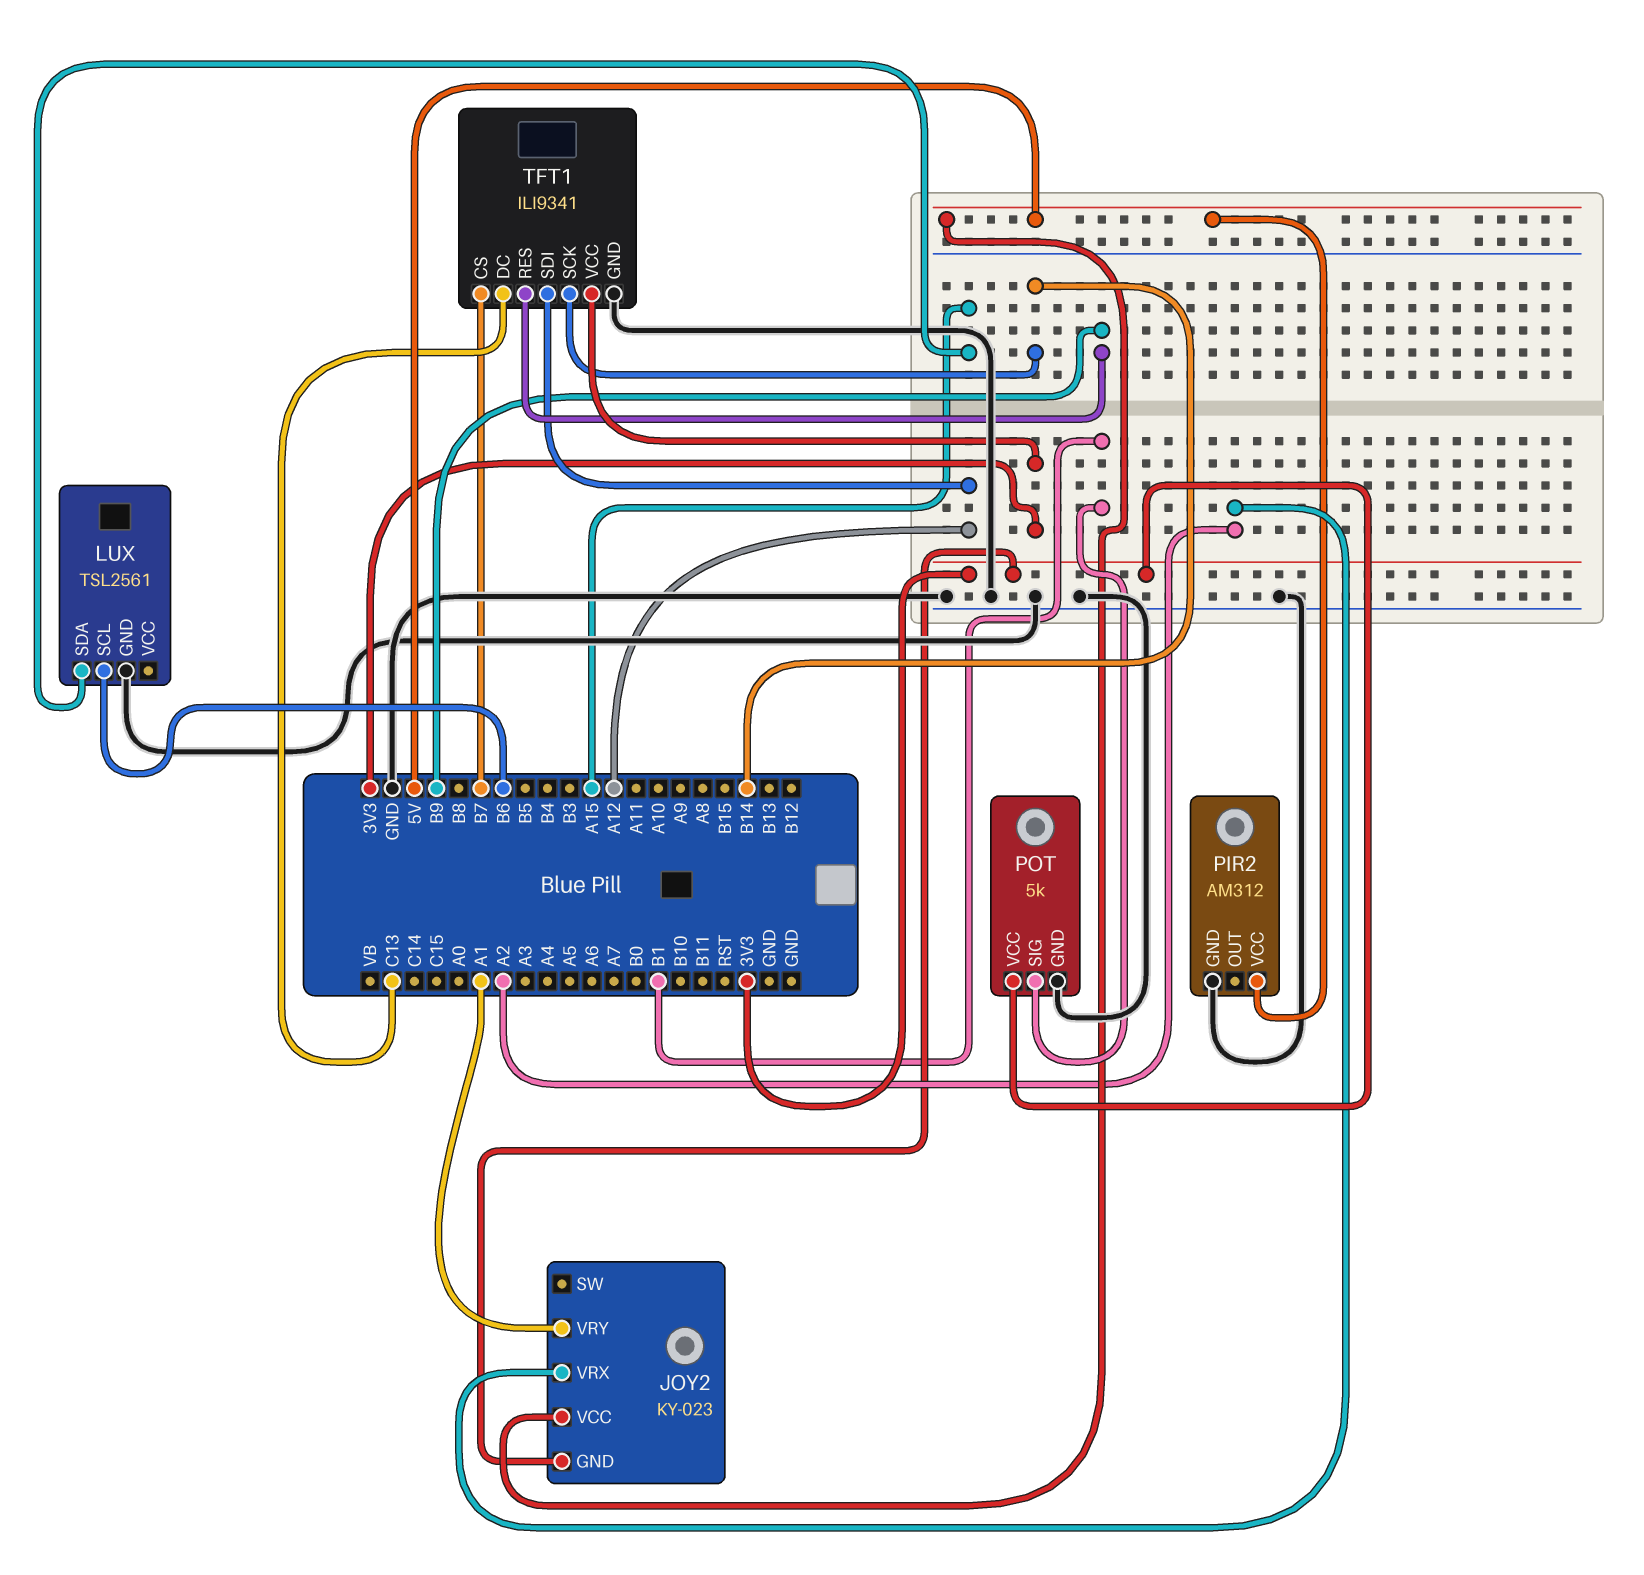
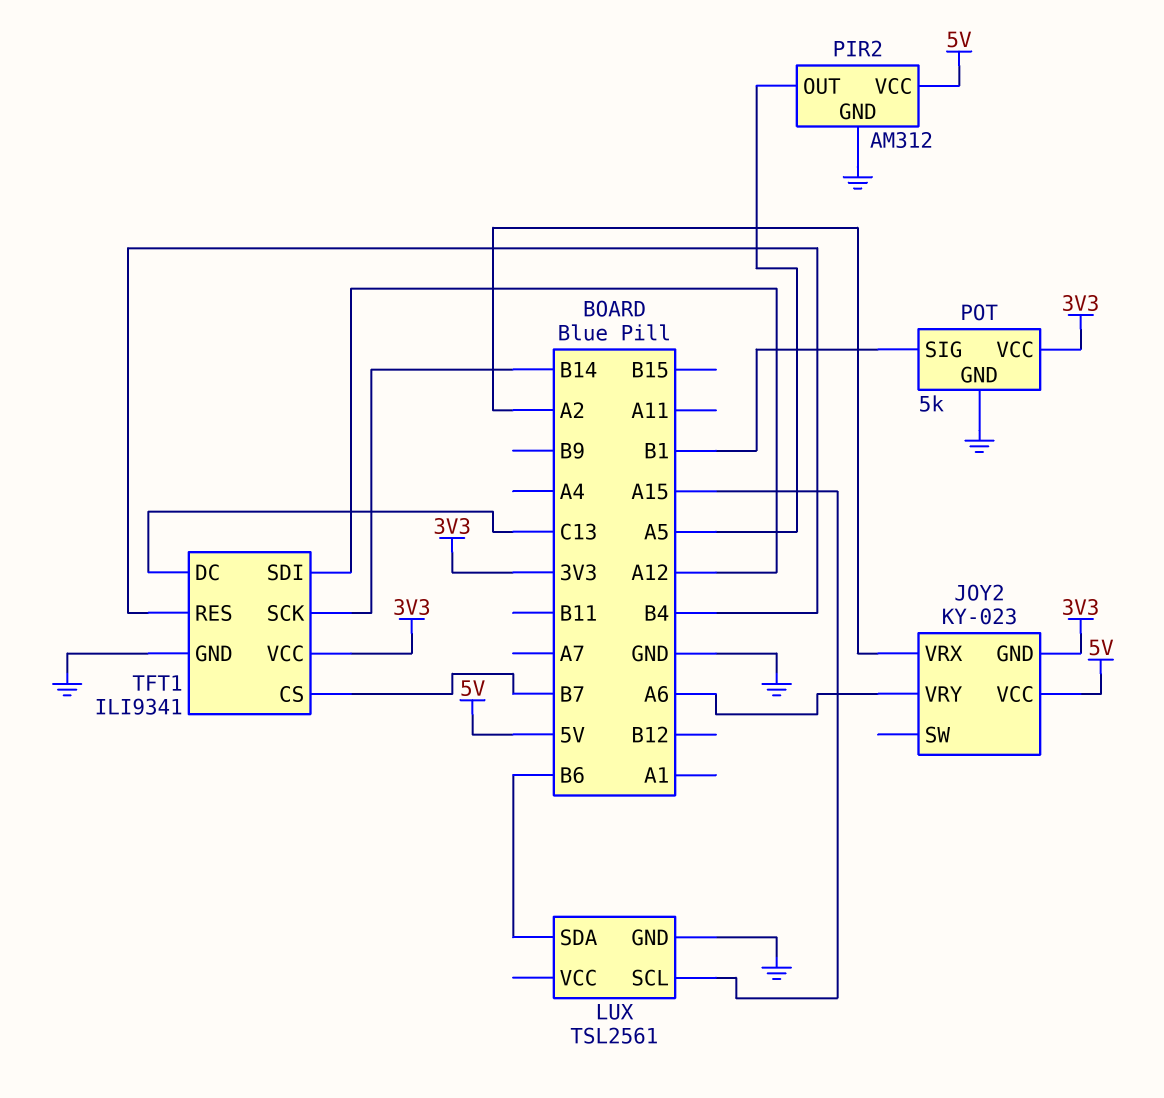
JOY2 pin VRY: A1 -> A6
LUX pin SCL: B6 -> A15
LUX pin SDA: A15 -> B6
PIR2 pin OUT: none -> A5
TFT1 pin RES: B9 -> B4

